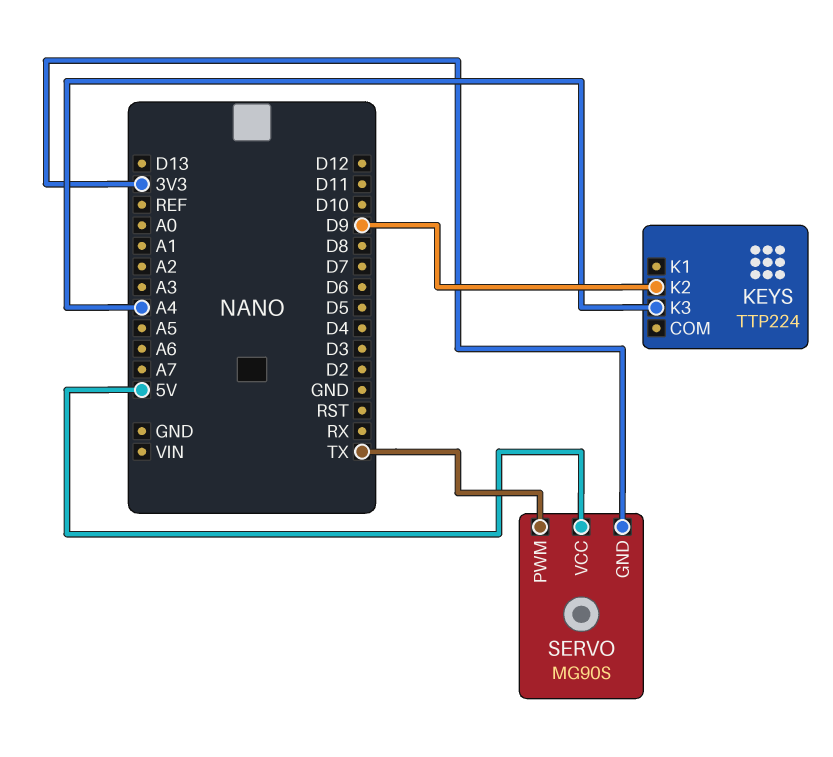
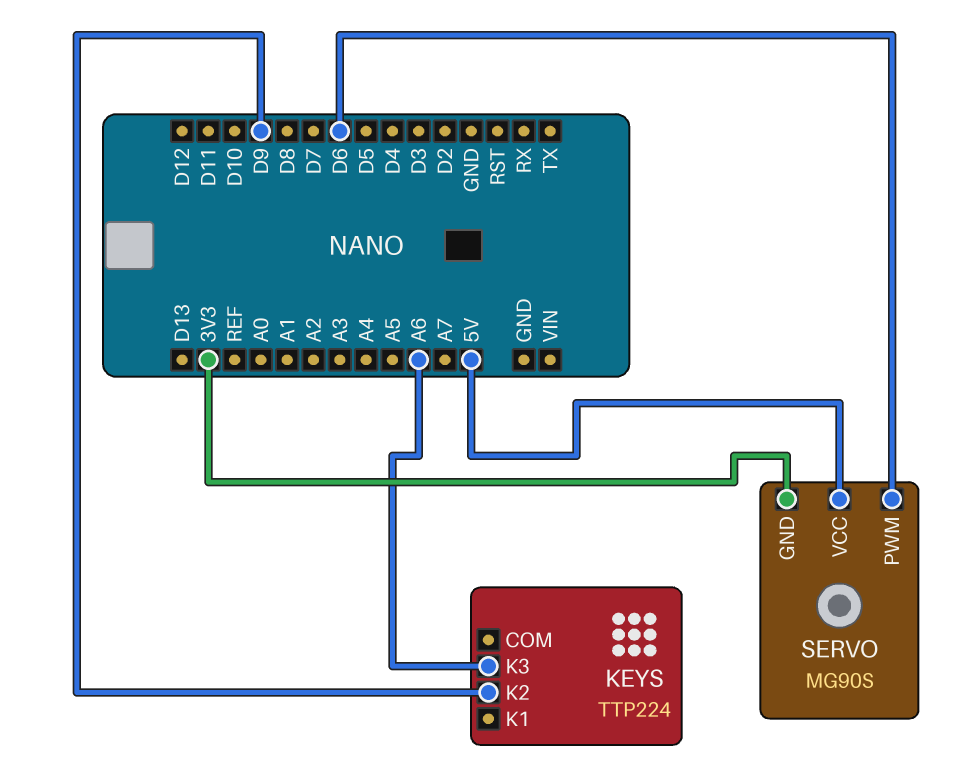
KEYS pin K3: A4 -> A6
SERVO pin PWM: TX -> D6

